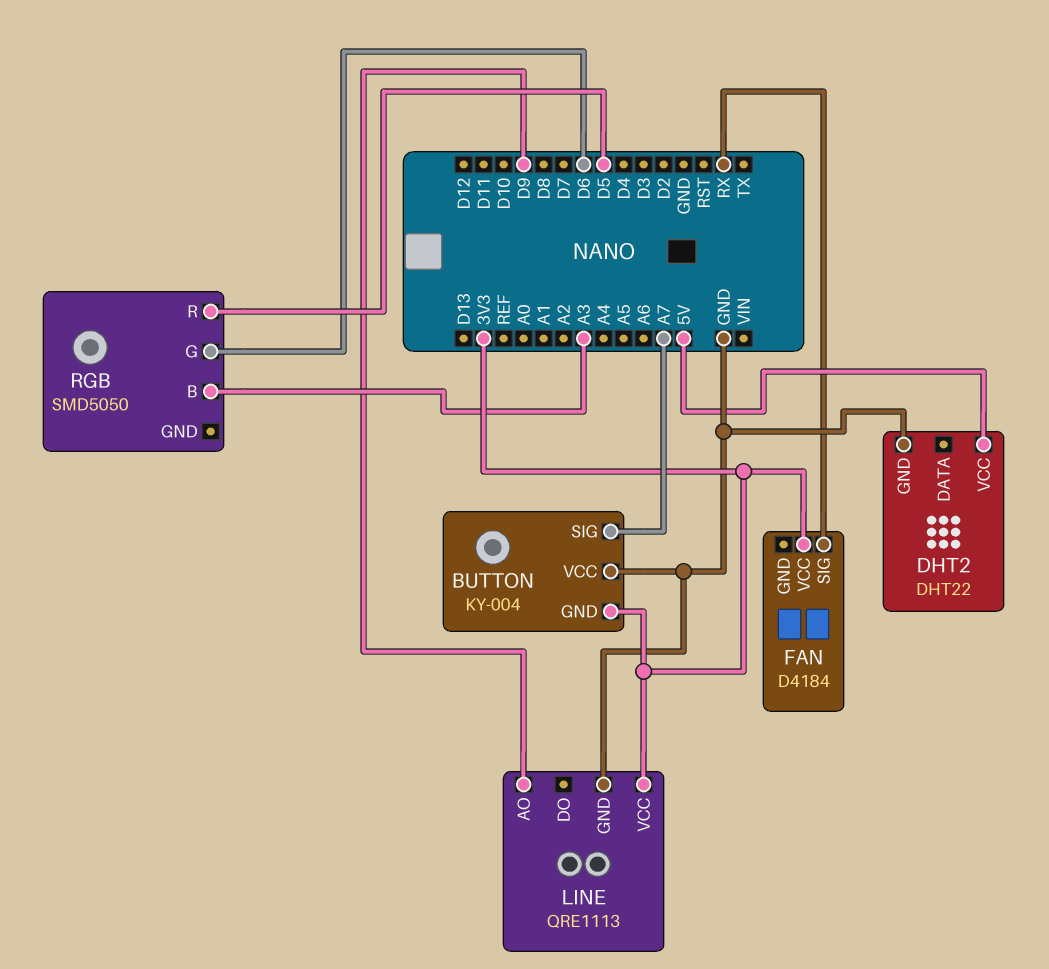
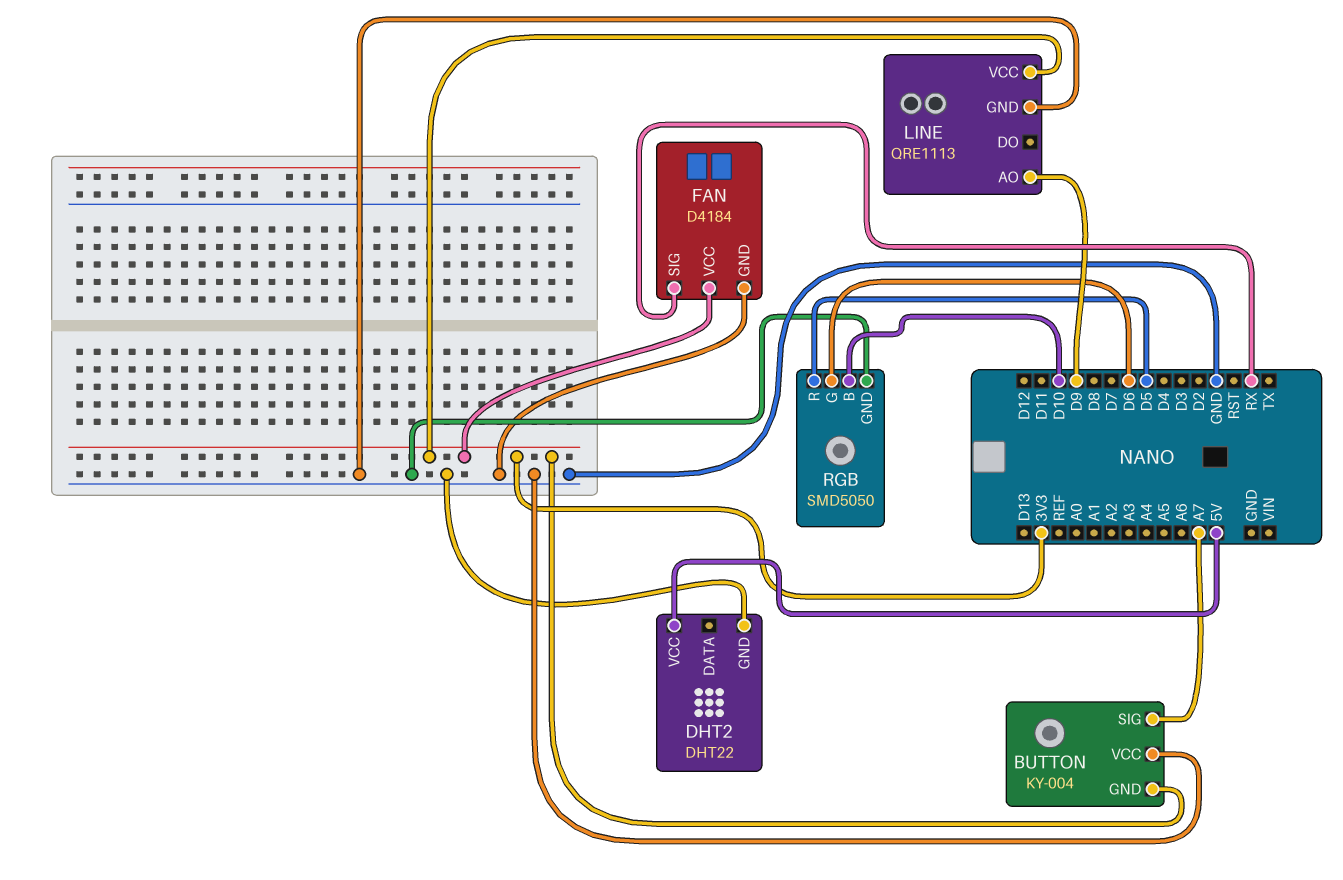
FAN pin GND: none -> GND
RGB pin B: A3 -> D10
RGB pin GND: none -> GND

